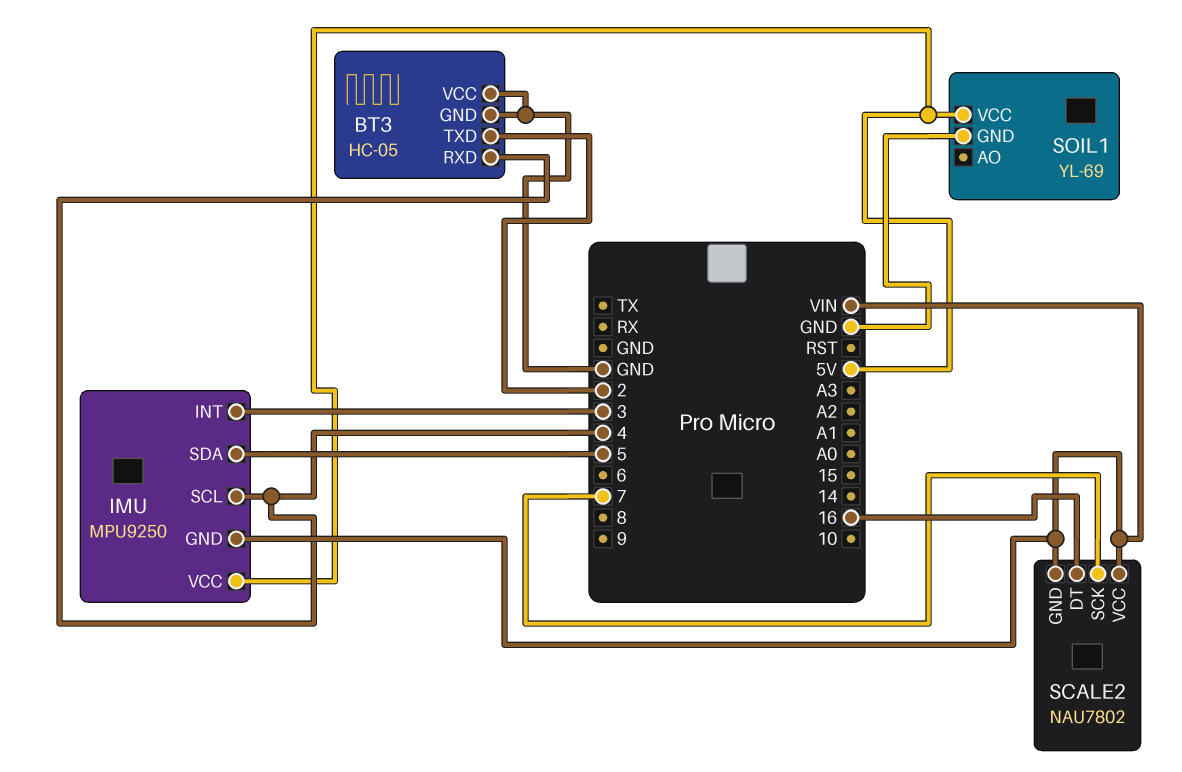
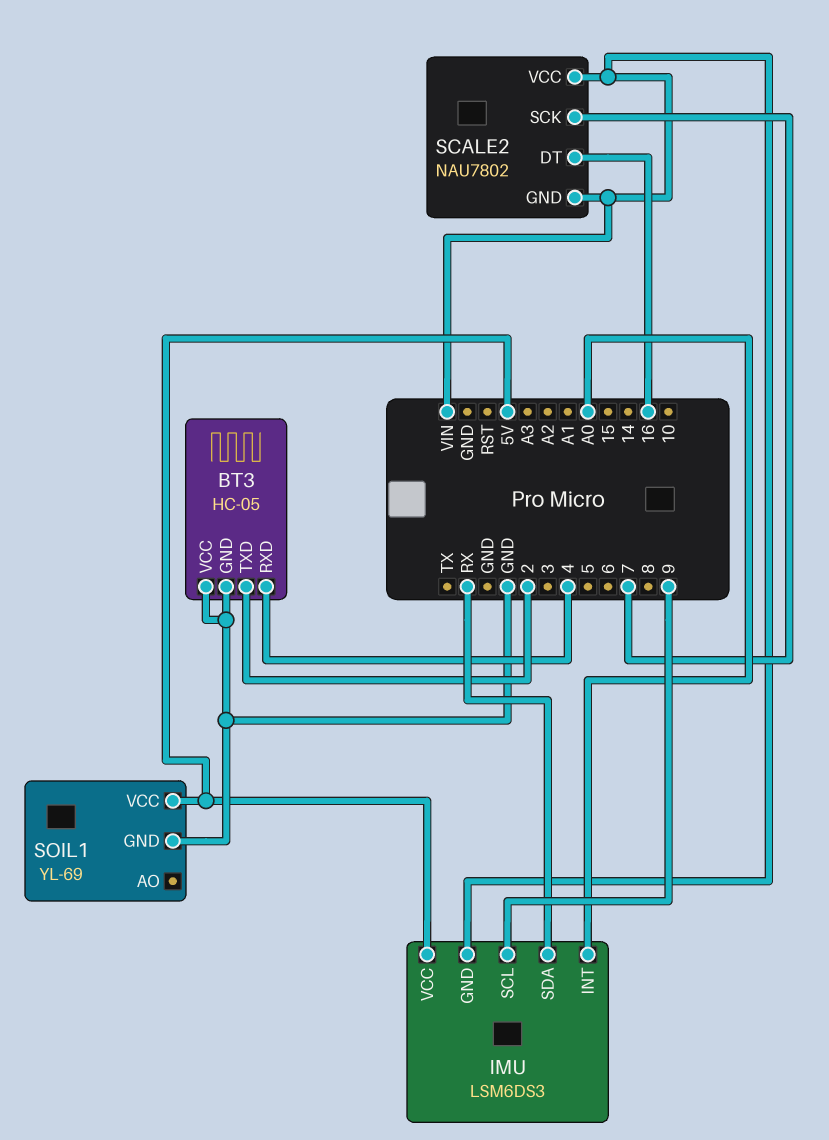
IMU: MPU9250 -> LSM6DS3
IMU pin INT: 3 -> A0
IMU pin SCL: 4 -> 9
IMU pin SDA: 5 -> RX

